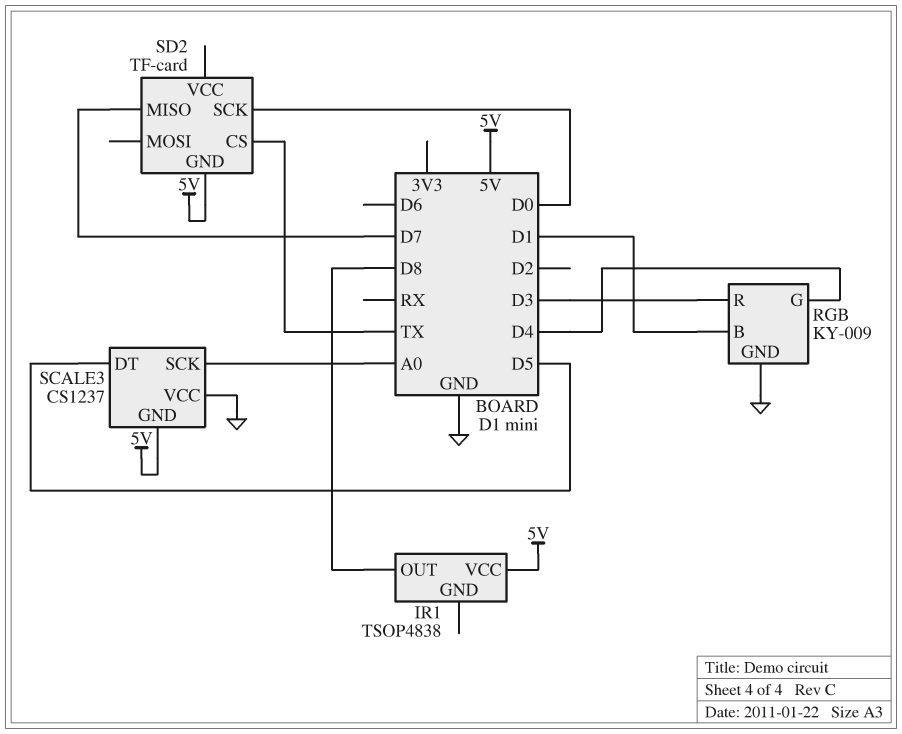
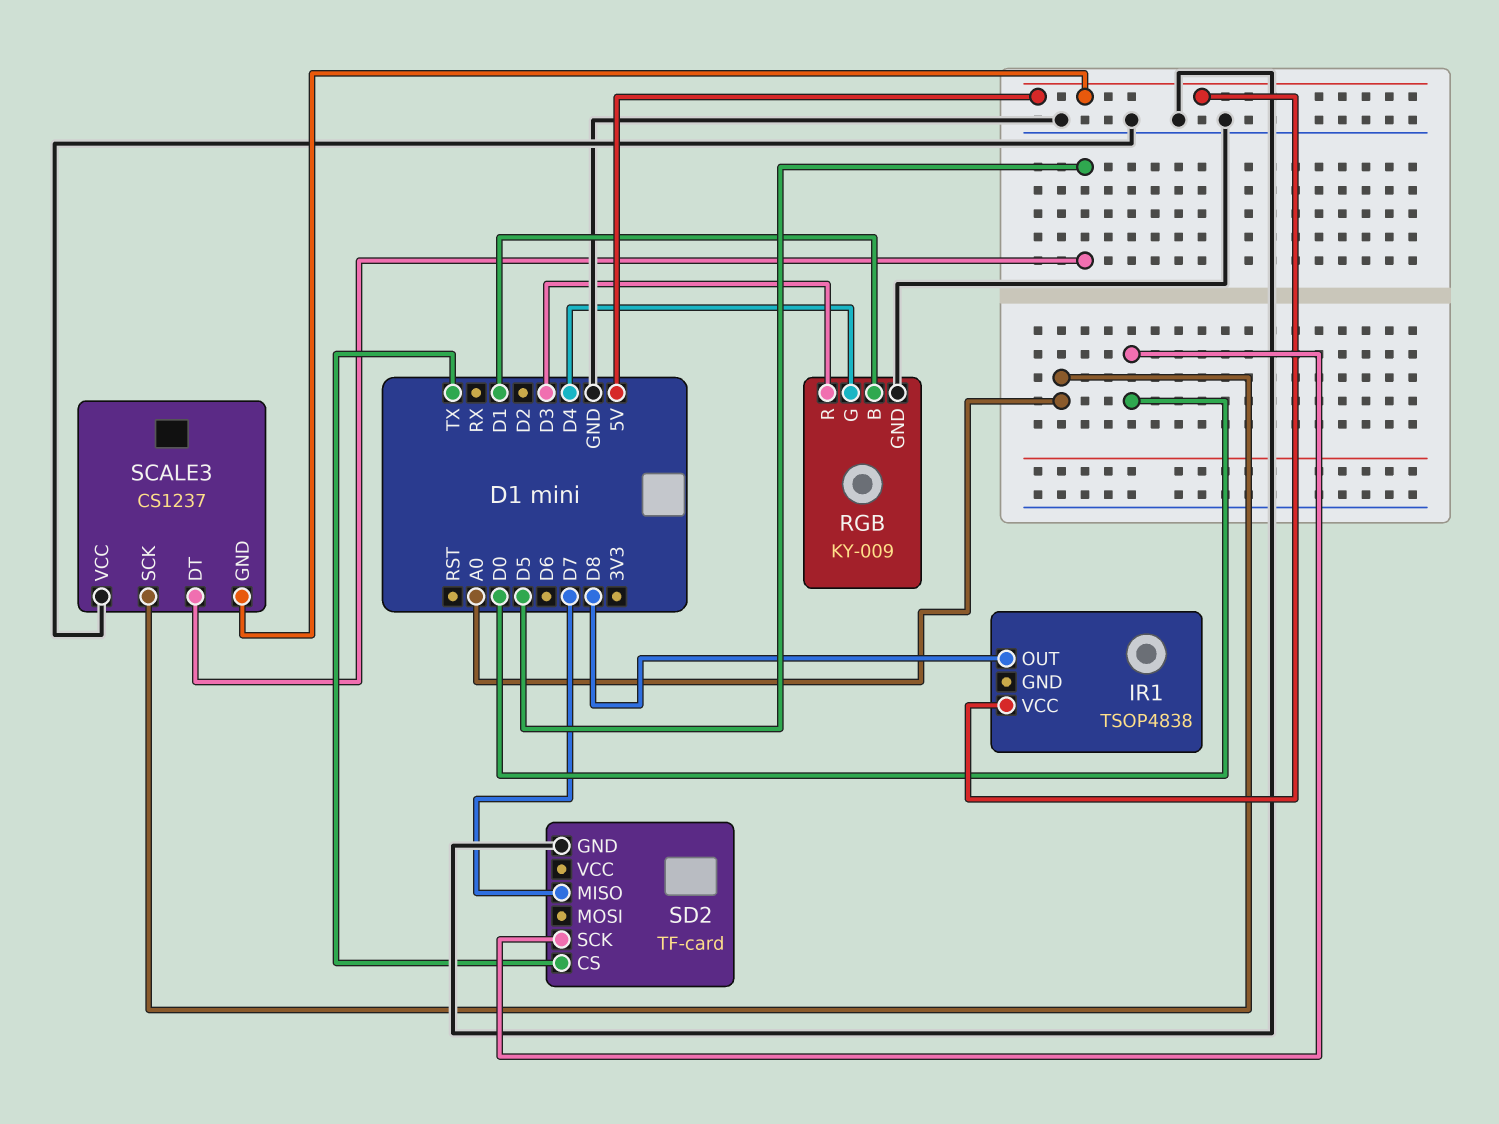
SD2 pin GND: 5V -> GND

